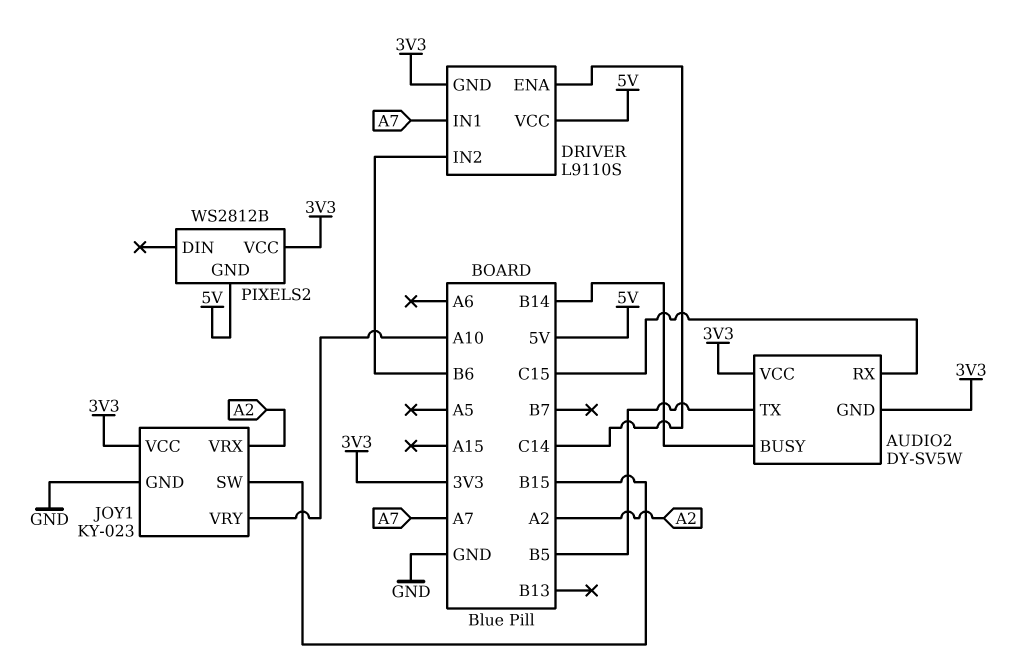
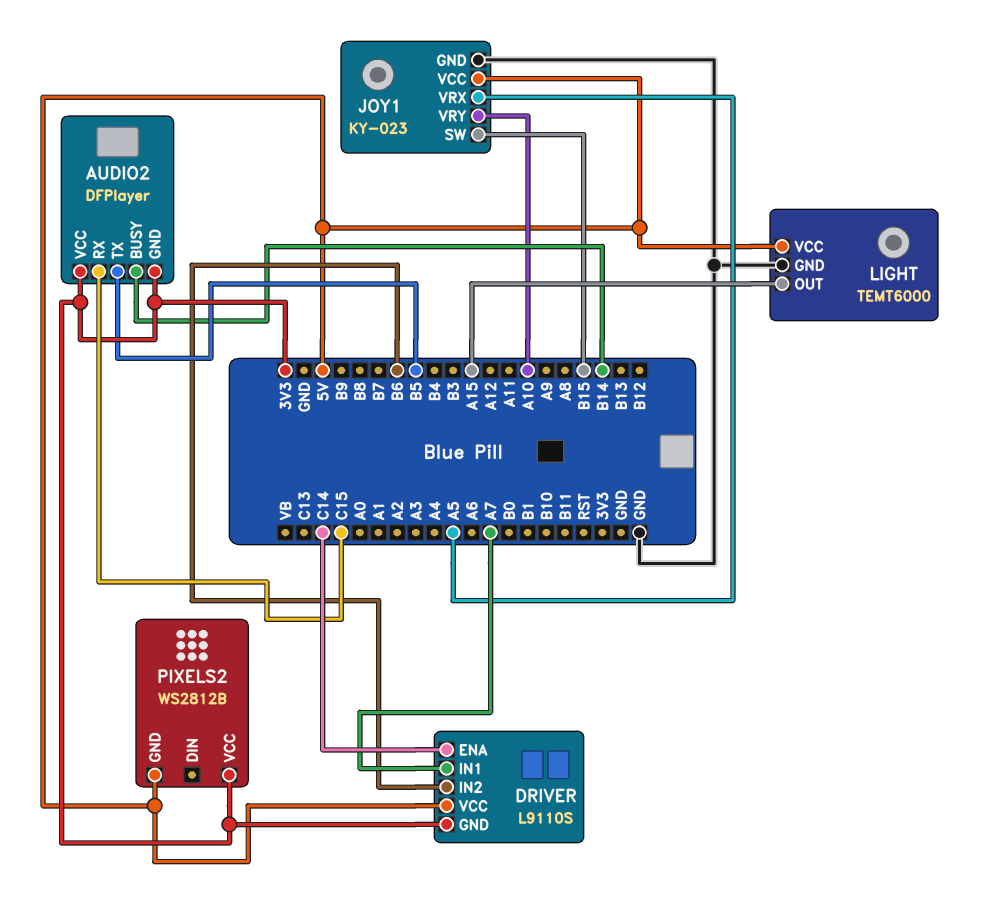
AUDIO2: DY-SV5W -> DFPlayer
JOY1 pin VCC: 3V3 -> 5V
JOY1 pin VRX: A2 -> A5
LIGHT: none -> TEMT6000
LIGHT pin GND: none -> GND
LIGHT pin OUT: none -> A15
LIGHT pin VCC: none -> 5V

